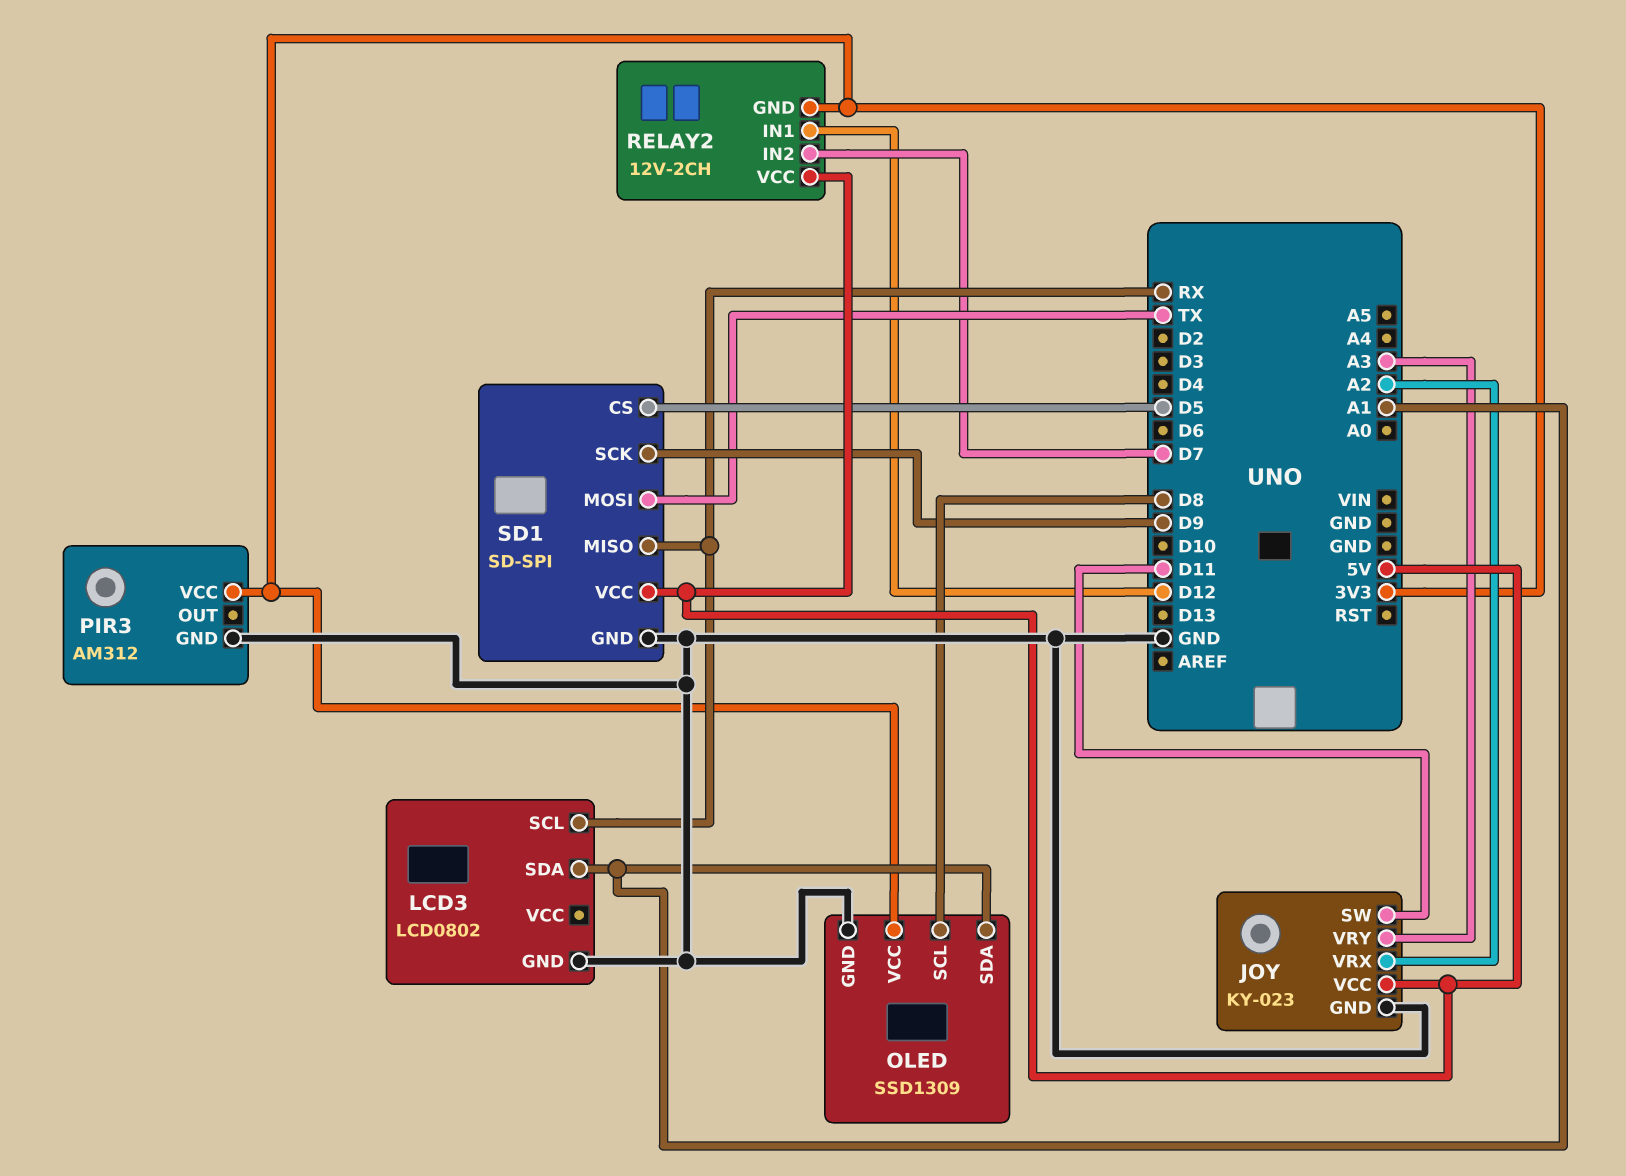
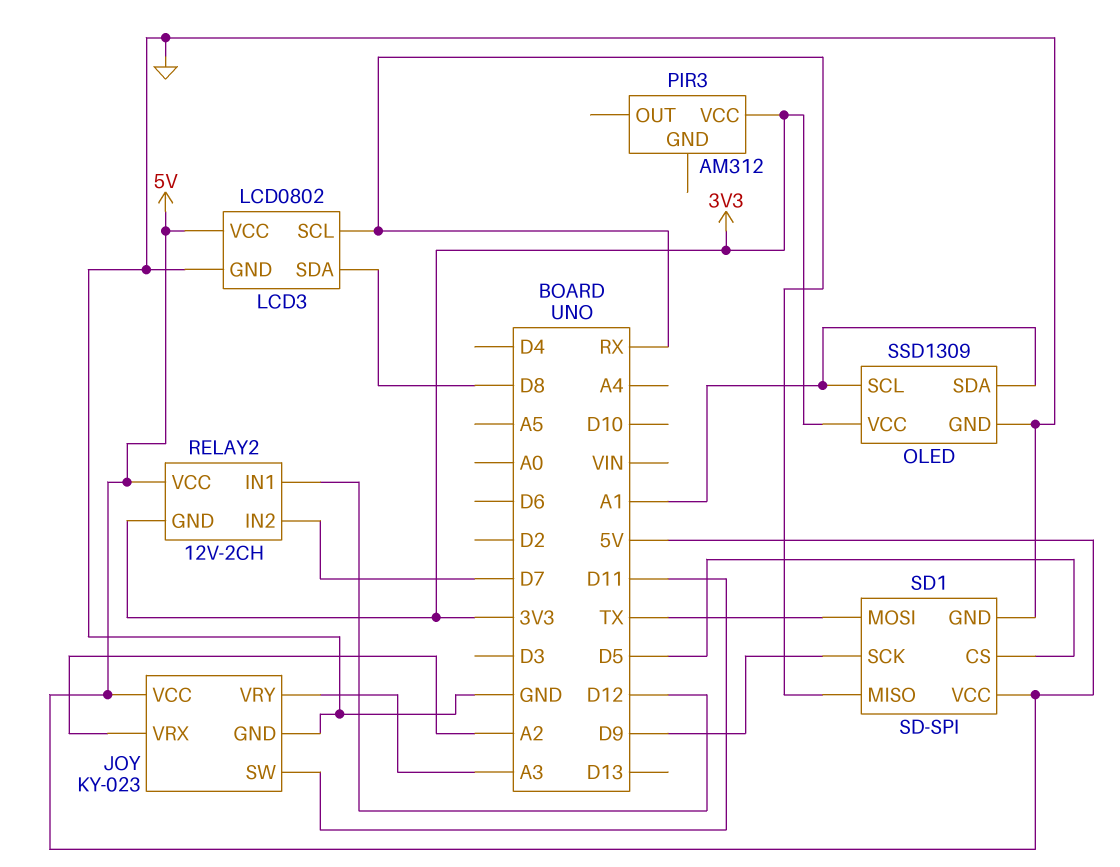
LCD3 pin SDA: A1 -> D8
LCD3 pin VCC: none -> 5V
OLED pin SCL: D8 -> A1
PIR3 pin GND: GND -> none

